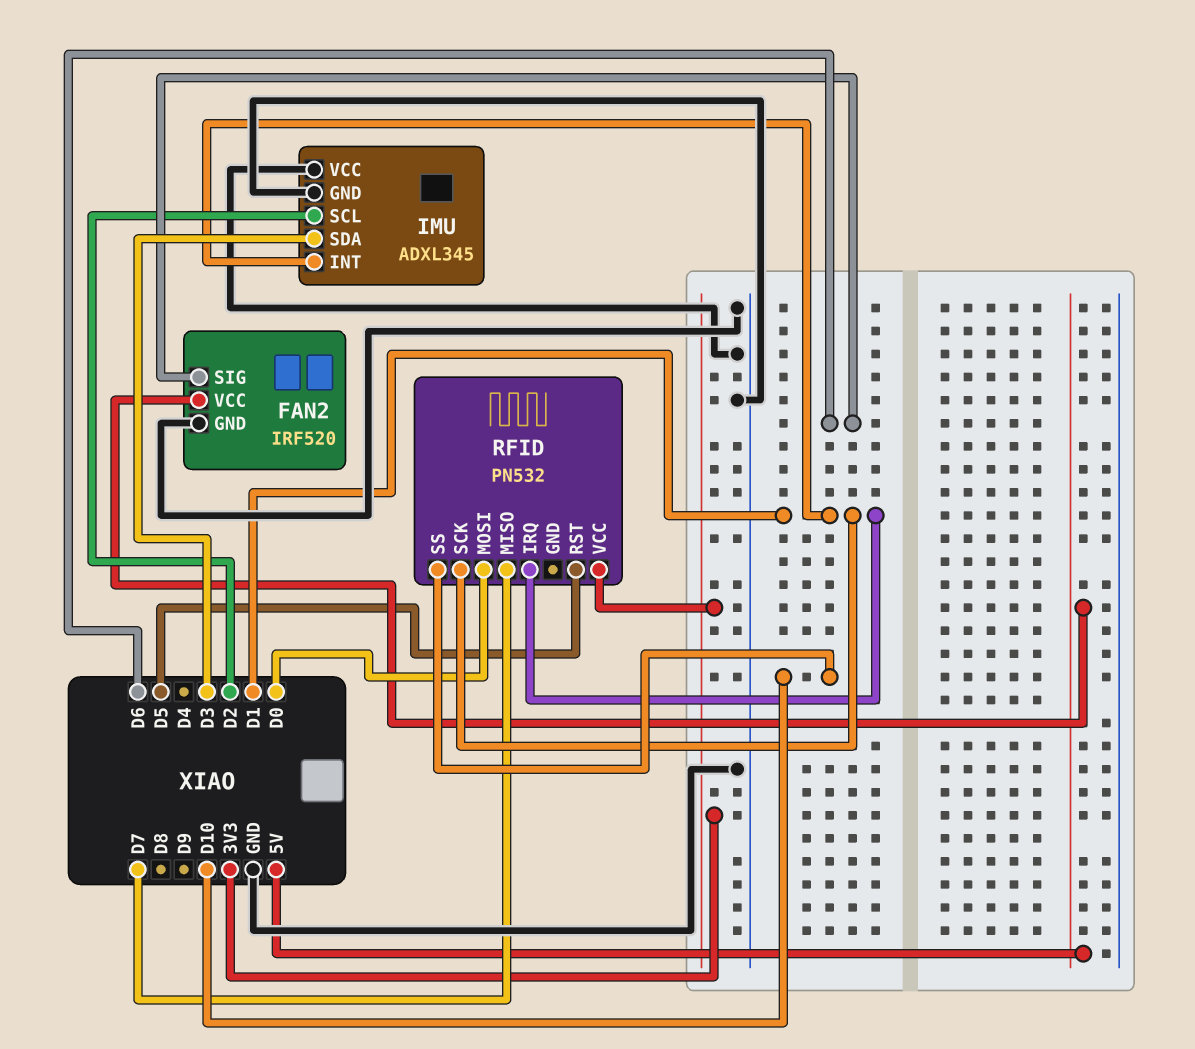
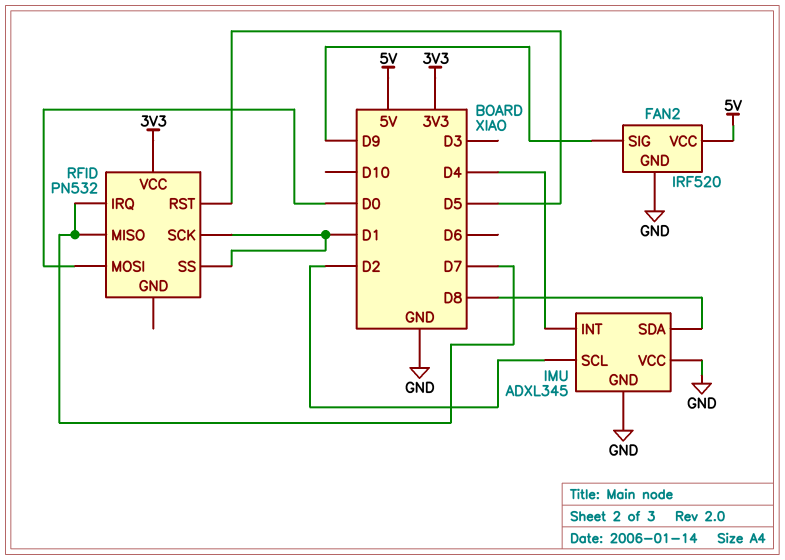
FAN2 pin SIG: D6 -> D9
IMU pin INT: D1 -> D4
IMU pin SDA: D3 -> D8
RFID pin IRQ: D1 -> D7
RFID pin SS: D10 -> D1

